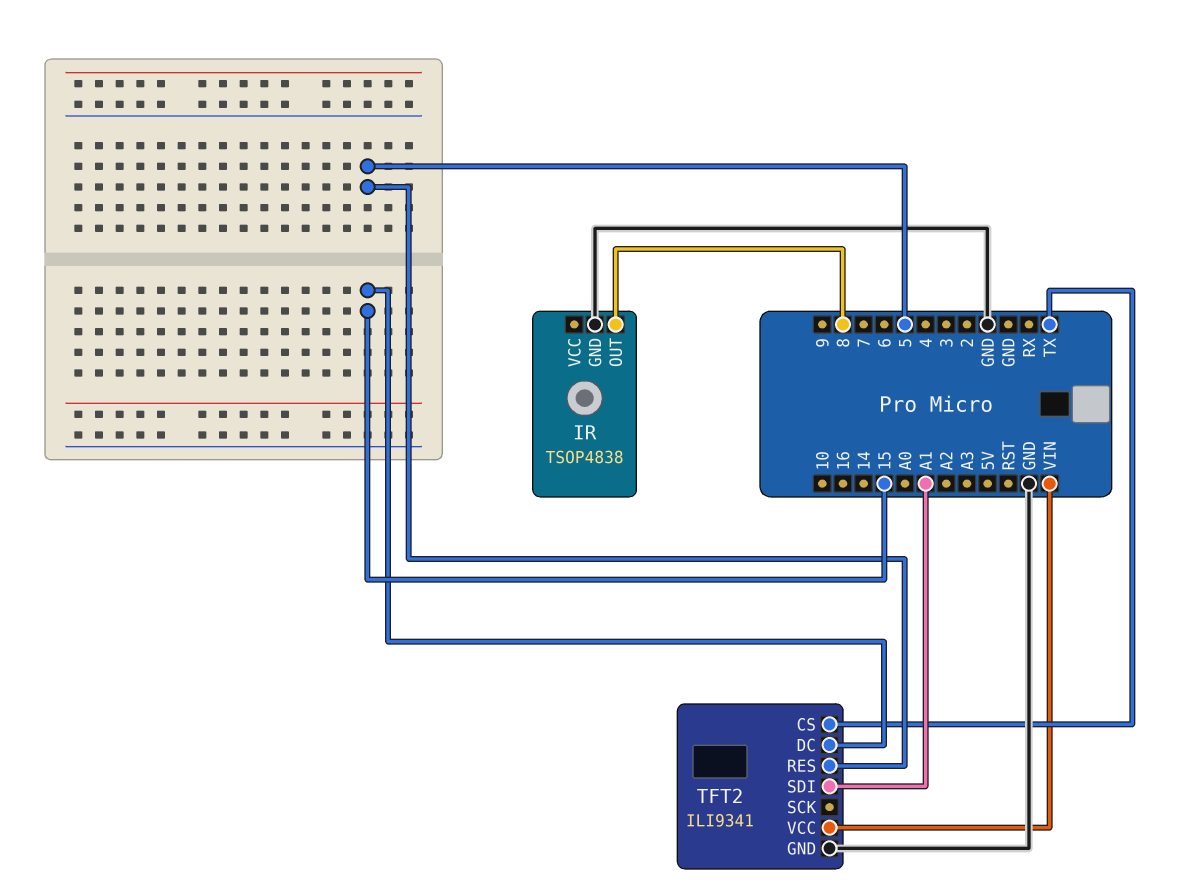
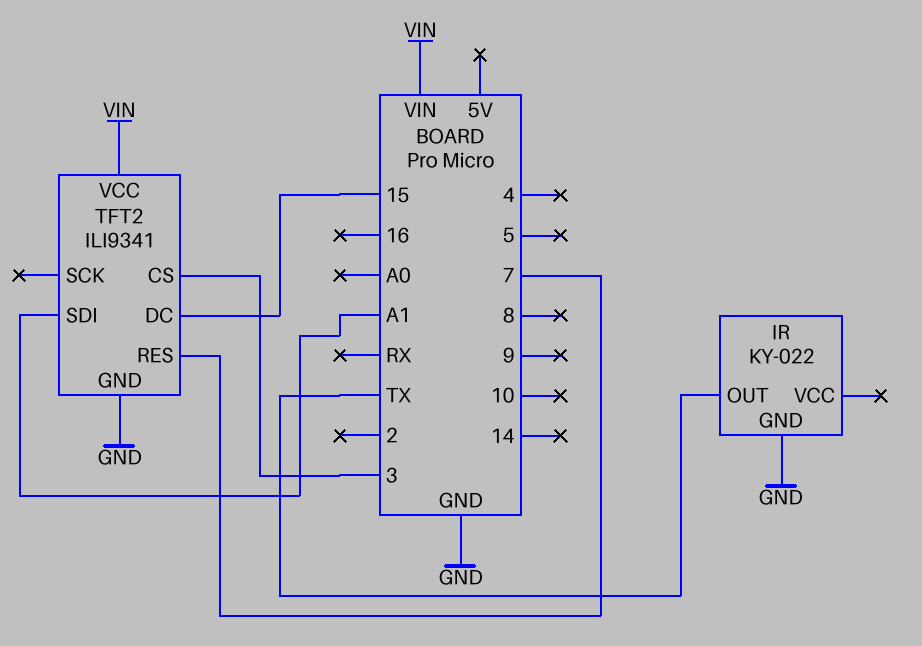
IR: TSOP4838 -> KY-022
IR pin OUT: 8 -> TX
TFT2 pin CS: TX -> 3
TFT2 pin RES: 5 -> 7

